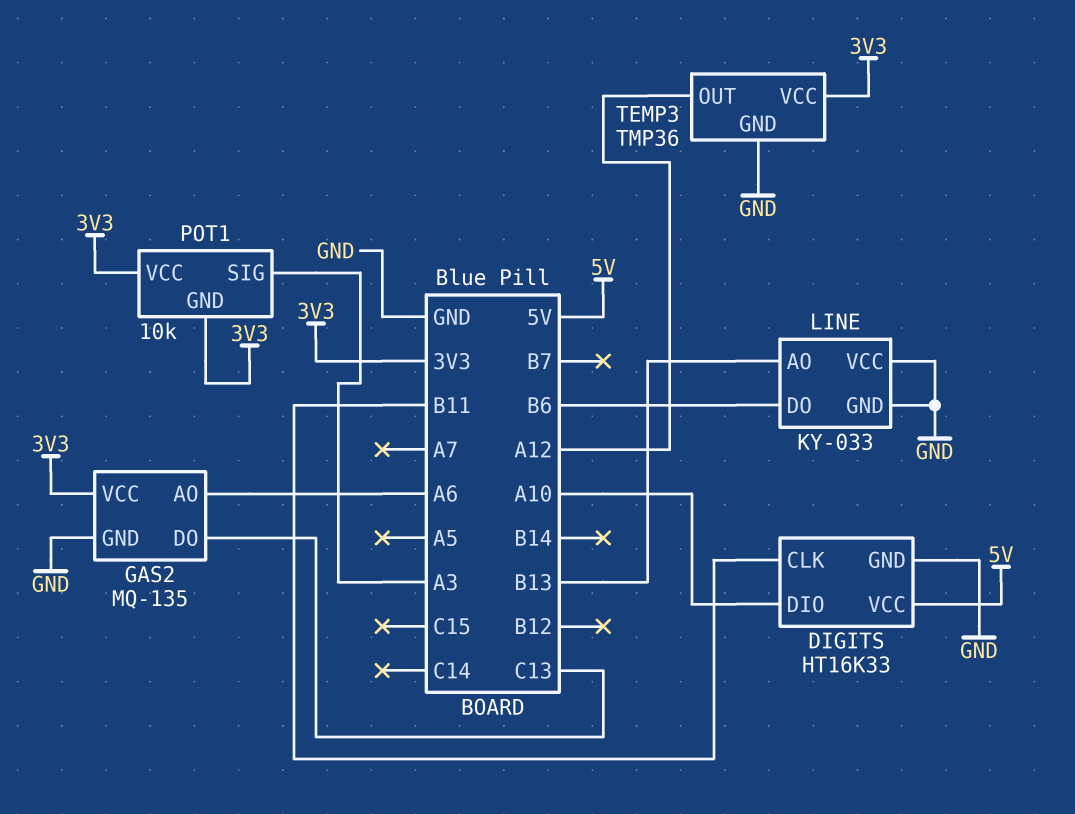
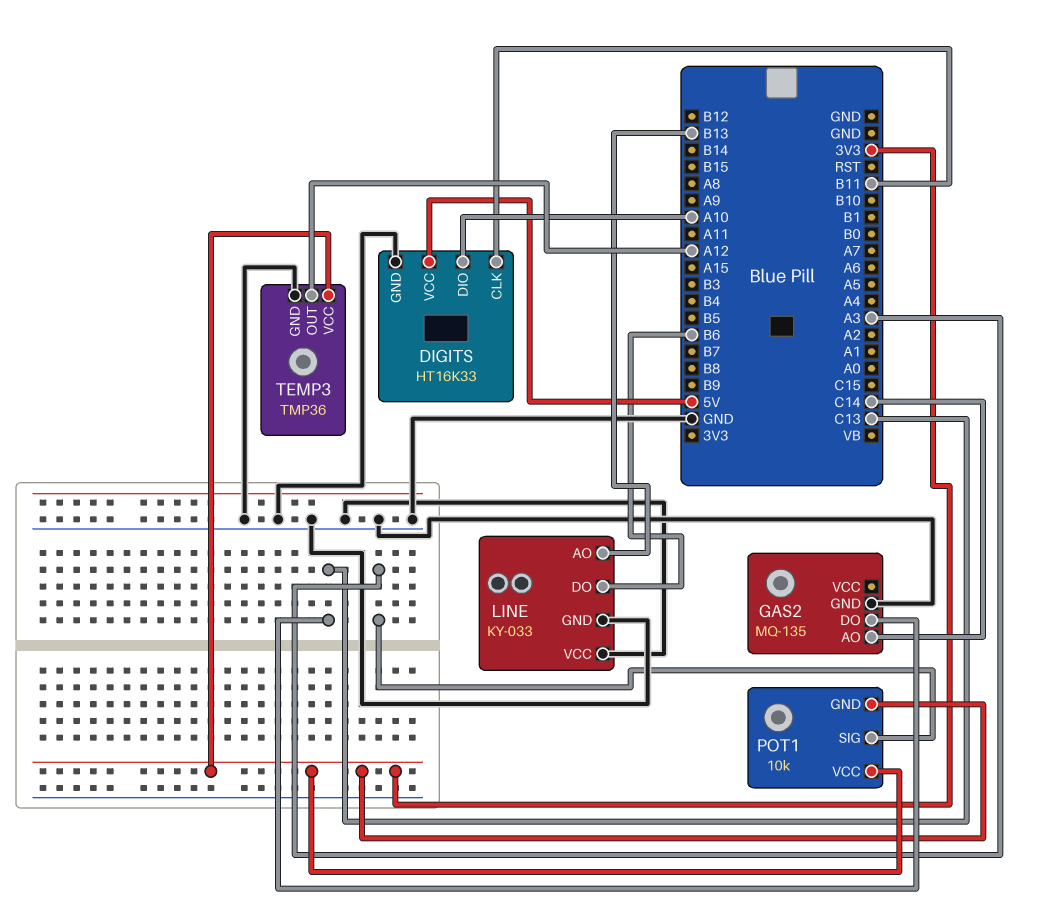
GAS2 pin AO: A6 -> C14
GAS2 pin VCC: 3V3 -> none

